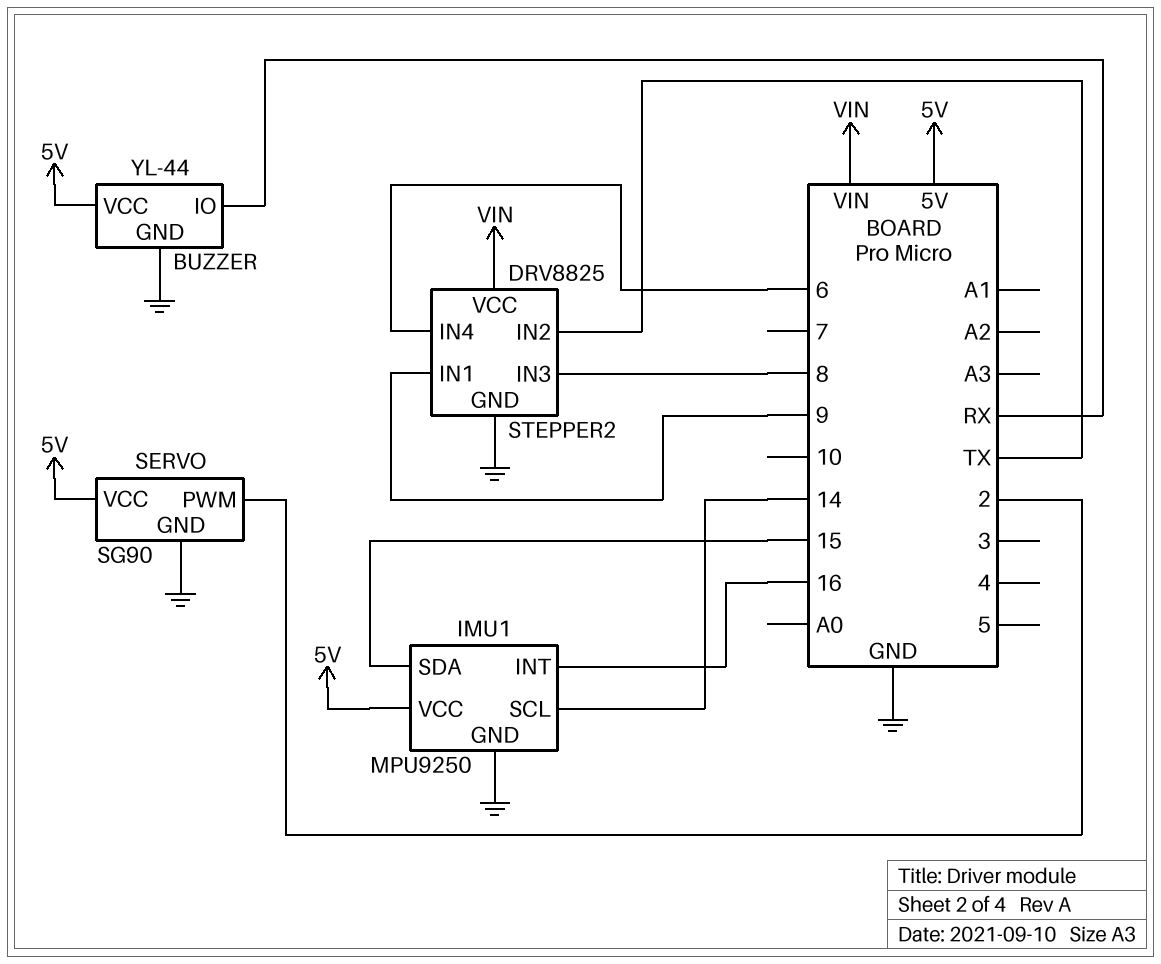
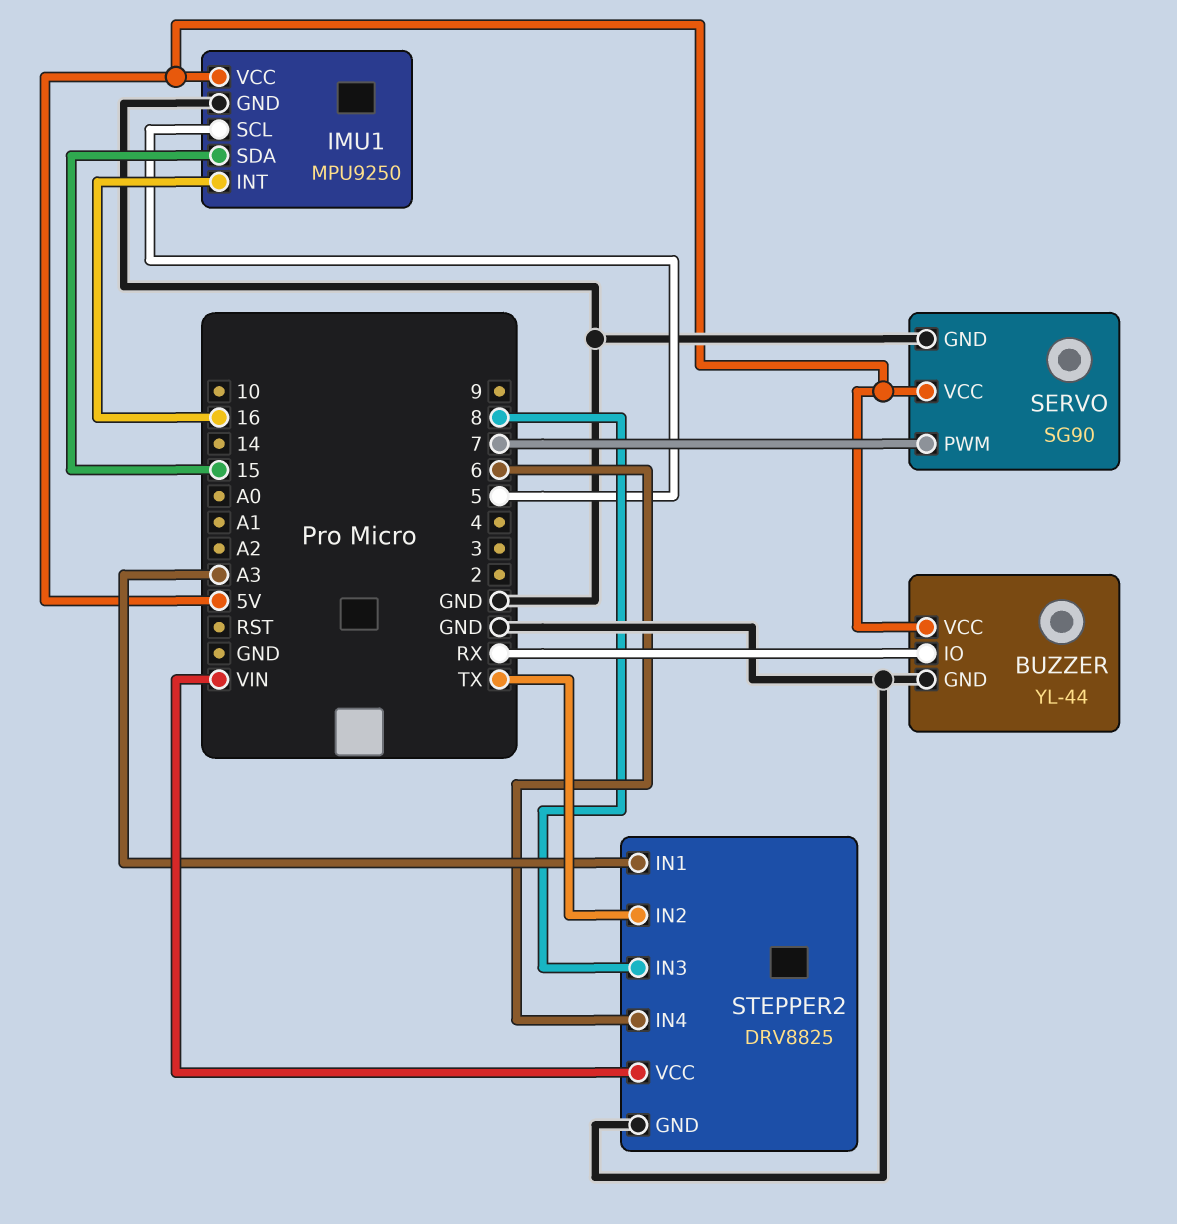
IMU1 pin SCL: 14 -> 5
SERVO pin PWM: 2 -> 7
STEPPER2 pin IN1: 9 -> A3

